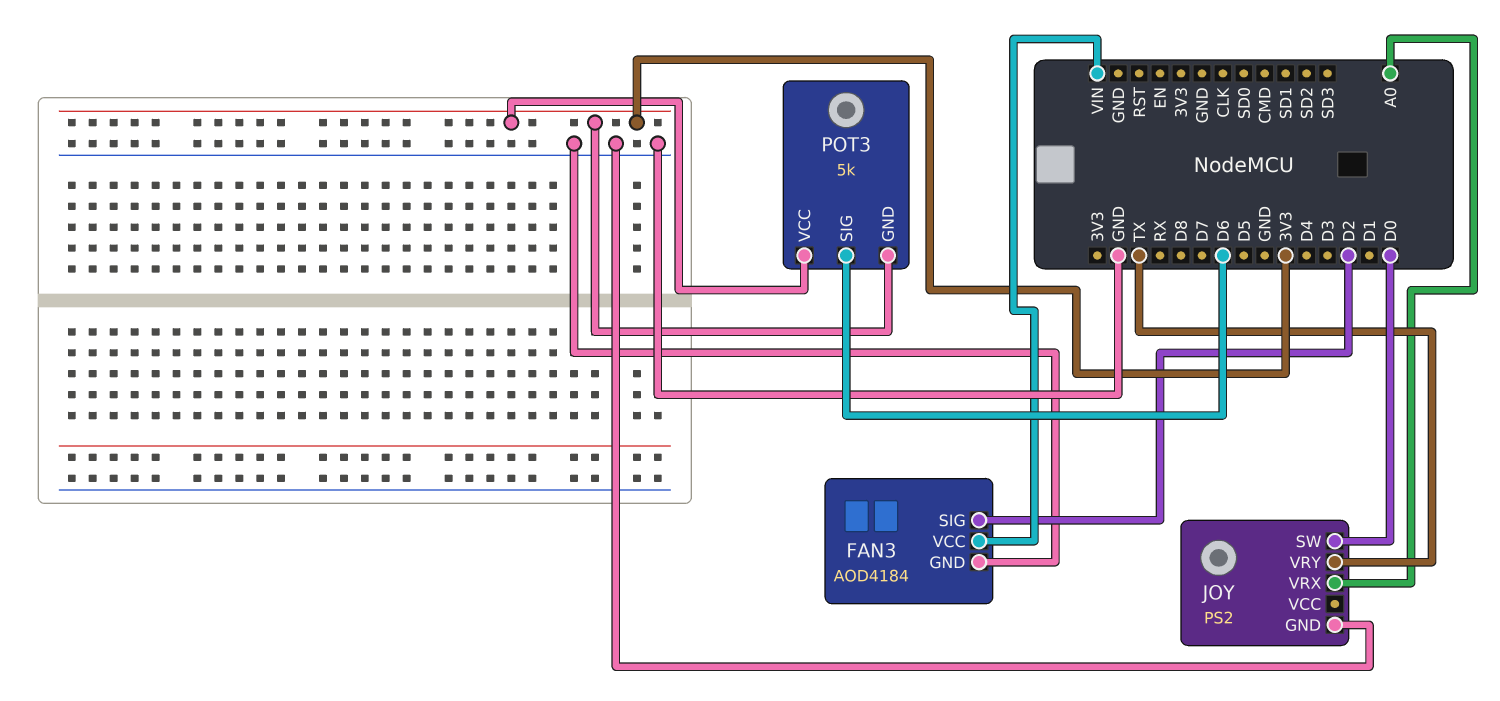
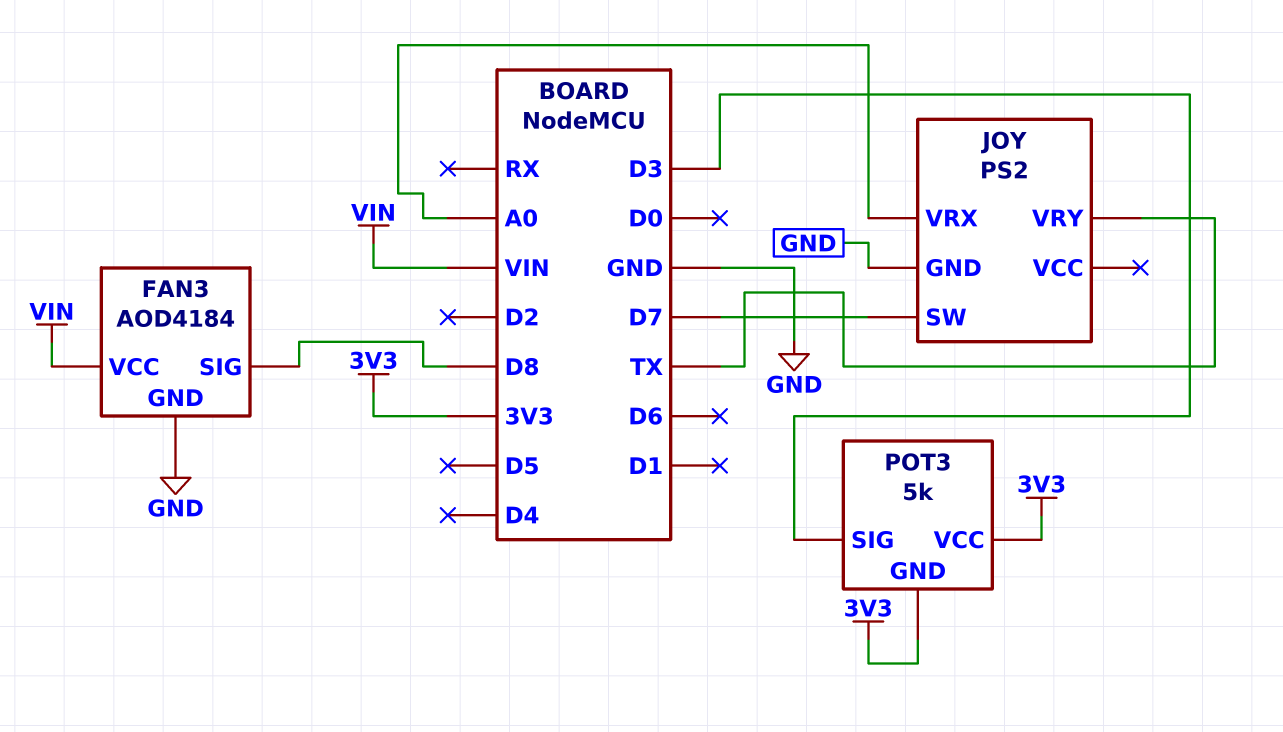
FAN3 pin SIG: D2 -> D8
JOY pin SW: D0 -> D7
POT3 pin SIG: D6 -> D3

